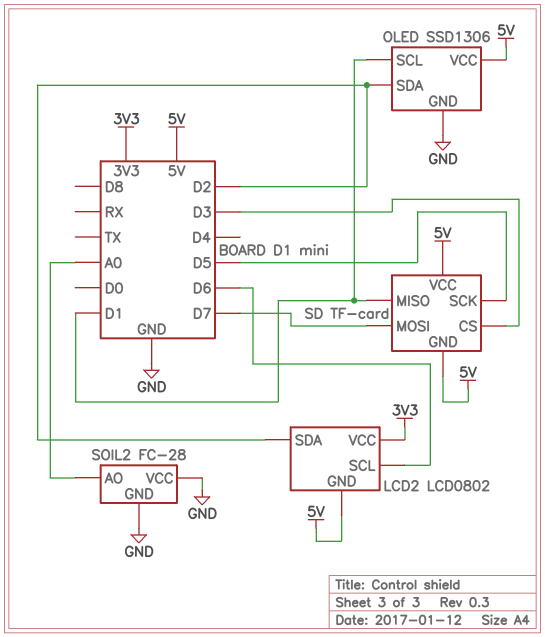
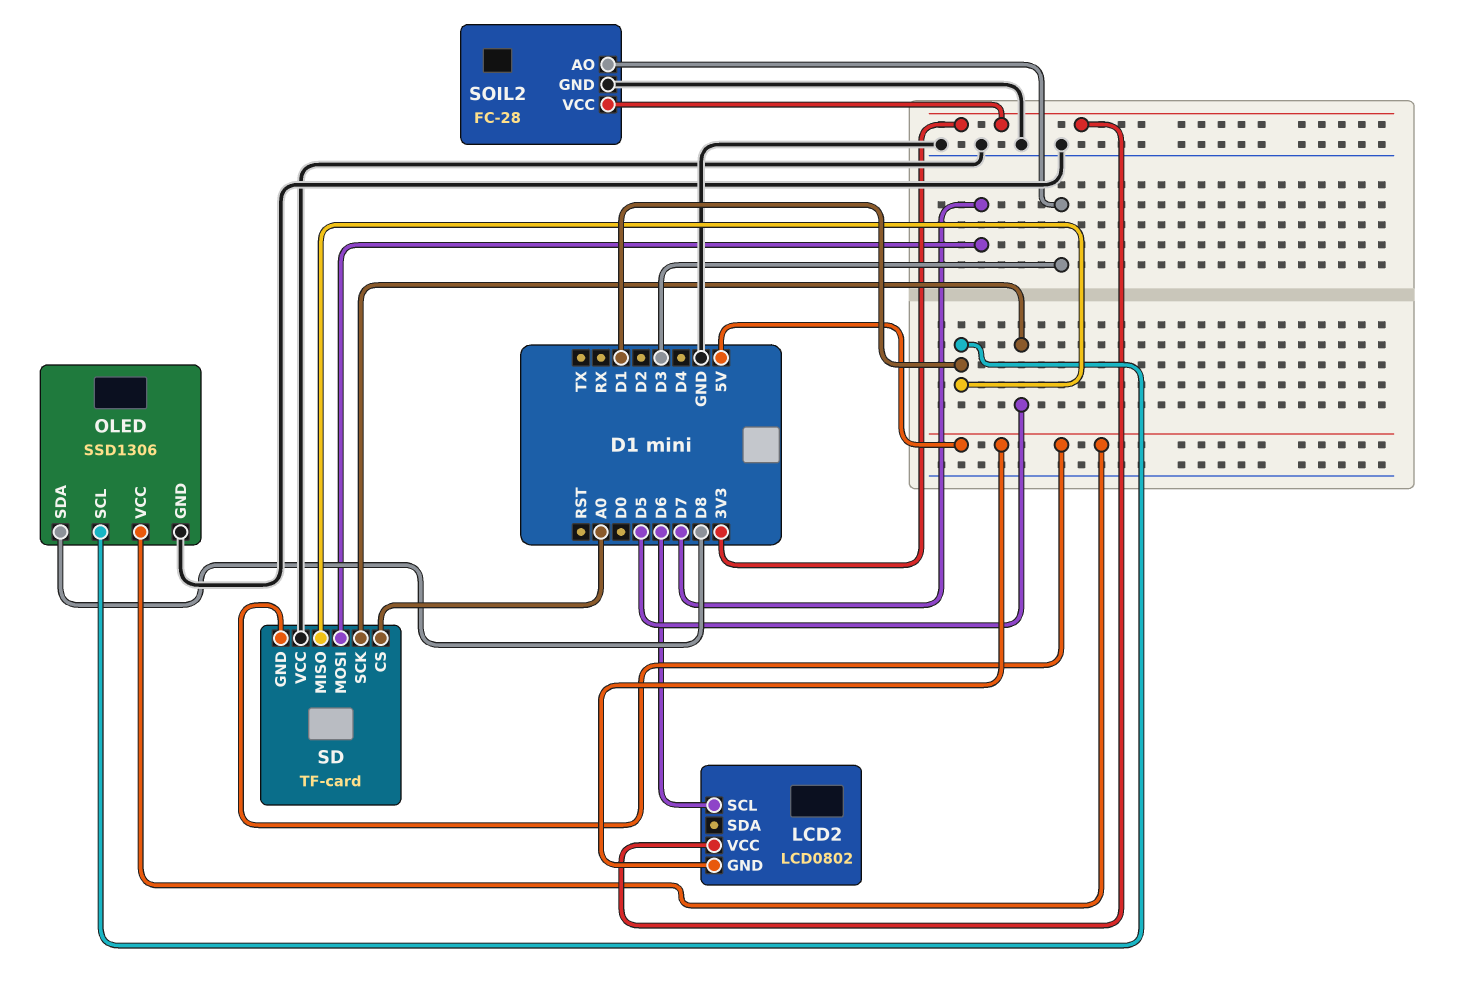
LCD2 pin SDA: D2 -> none
OLED pin SDA: D2 -> D8
SD pin CS: D3 -> A0
SD pin VCC: 5V -> GND
SOIL2 pin AO: A0 -> D3
SOIL2 pin VCC: GND -> 3V3

